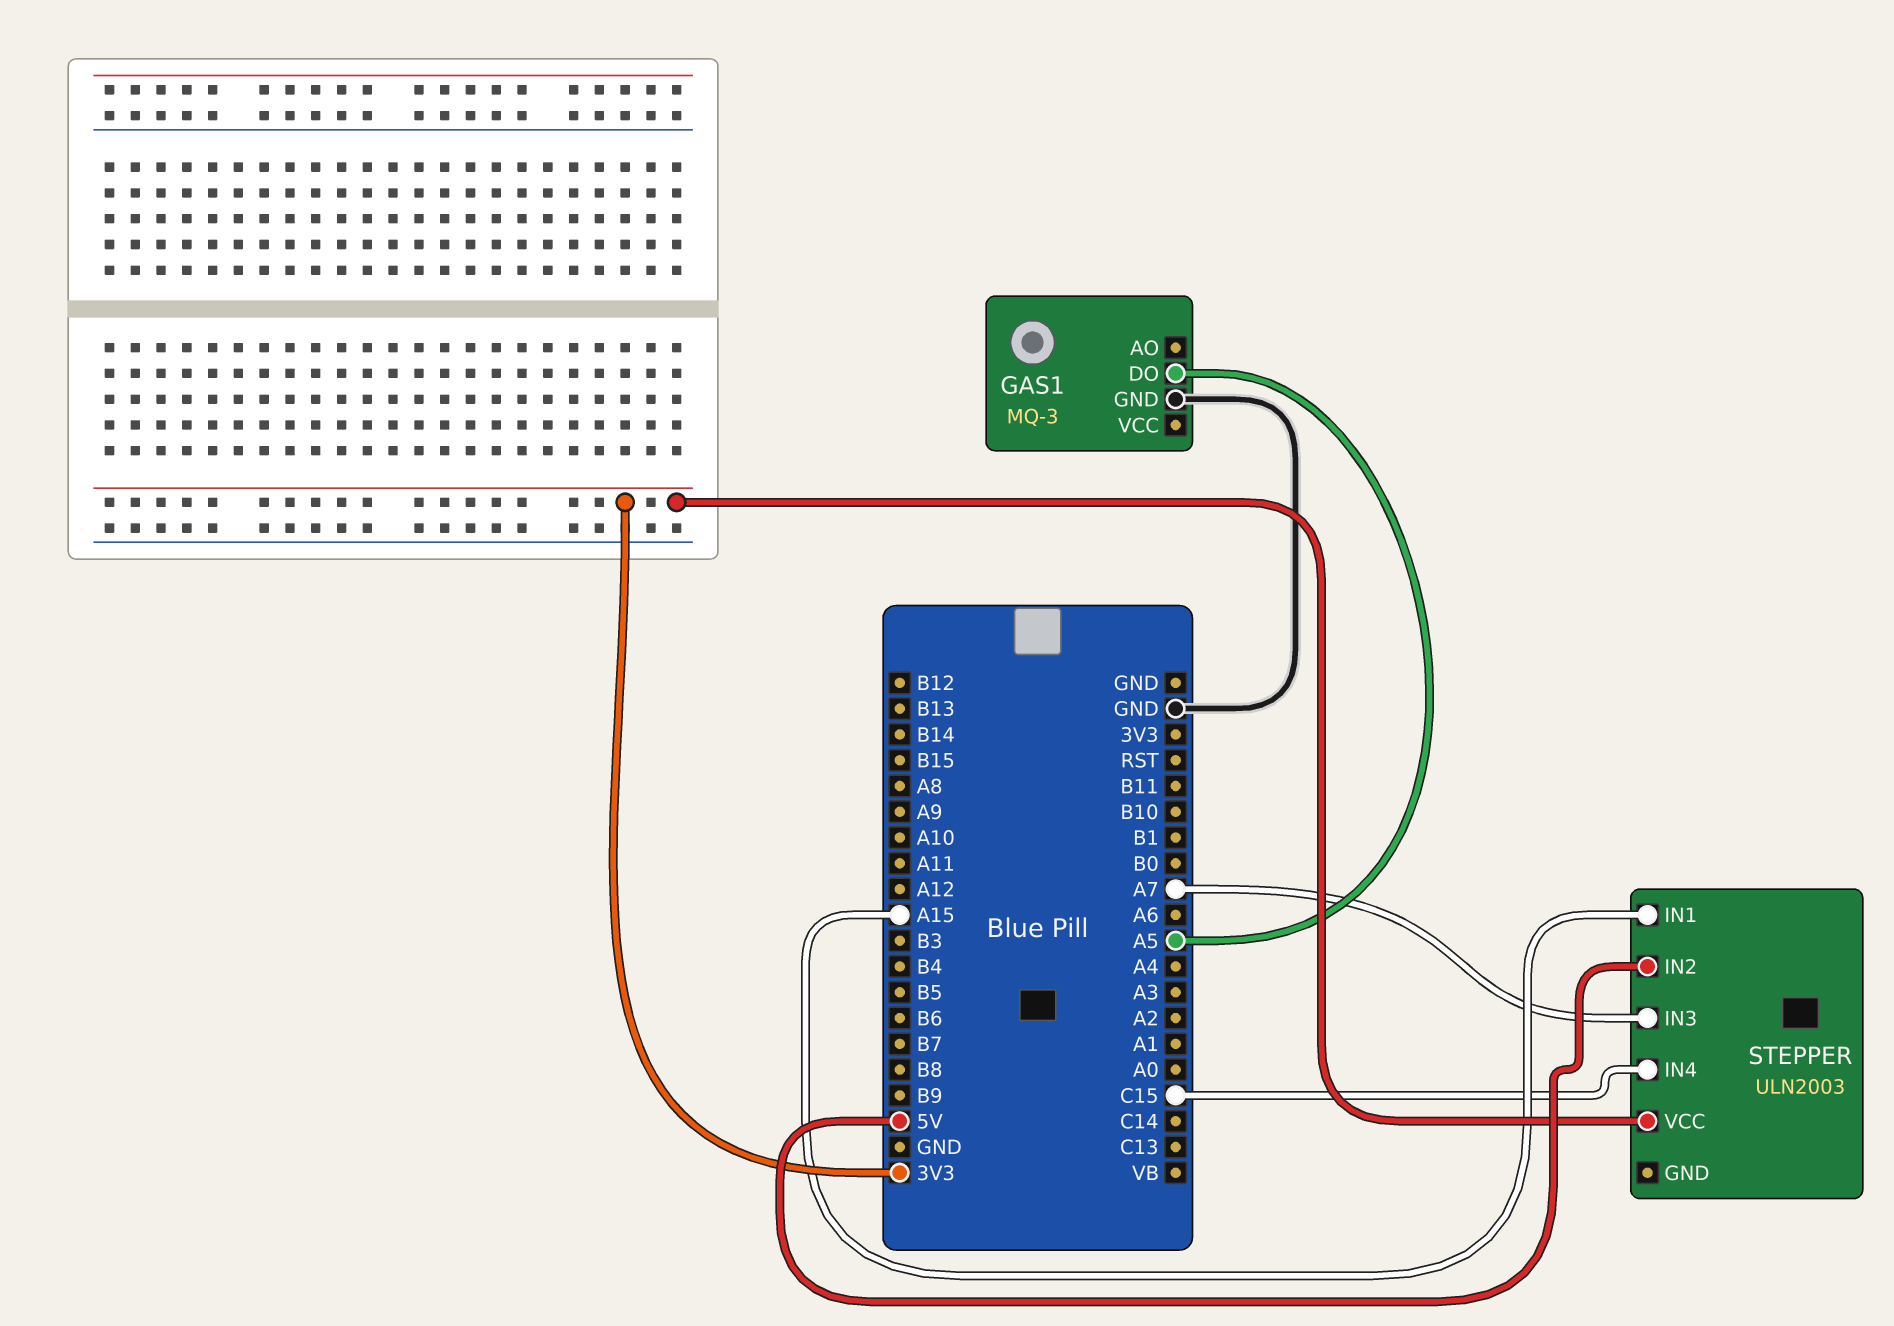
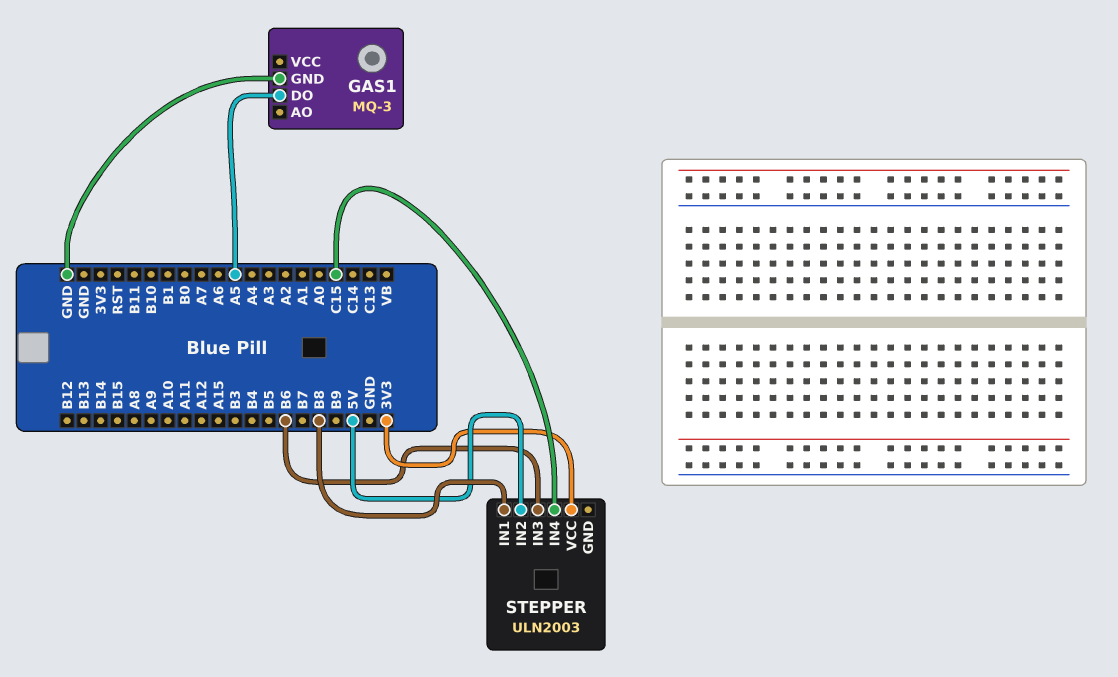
STEPPER pin IN1: A15 -> B8
STEPPER pin IN3: A7 -> B6

